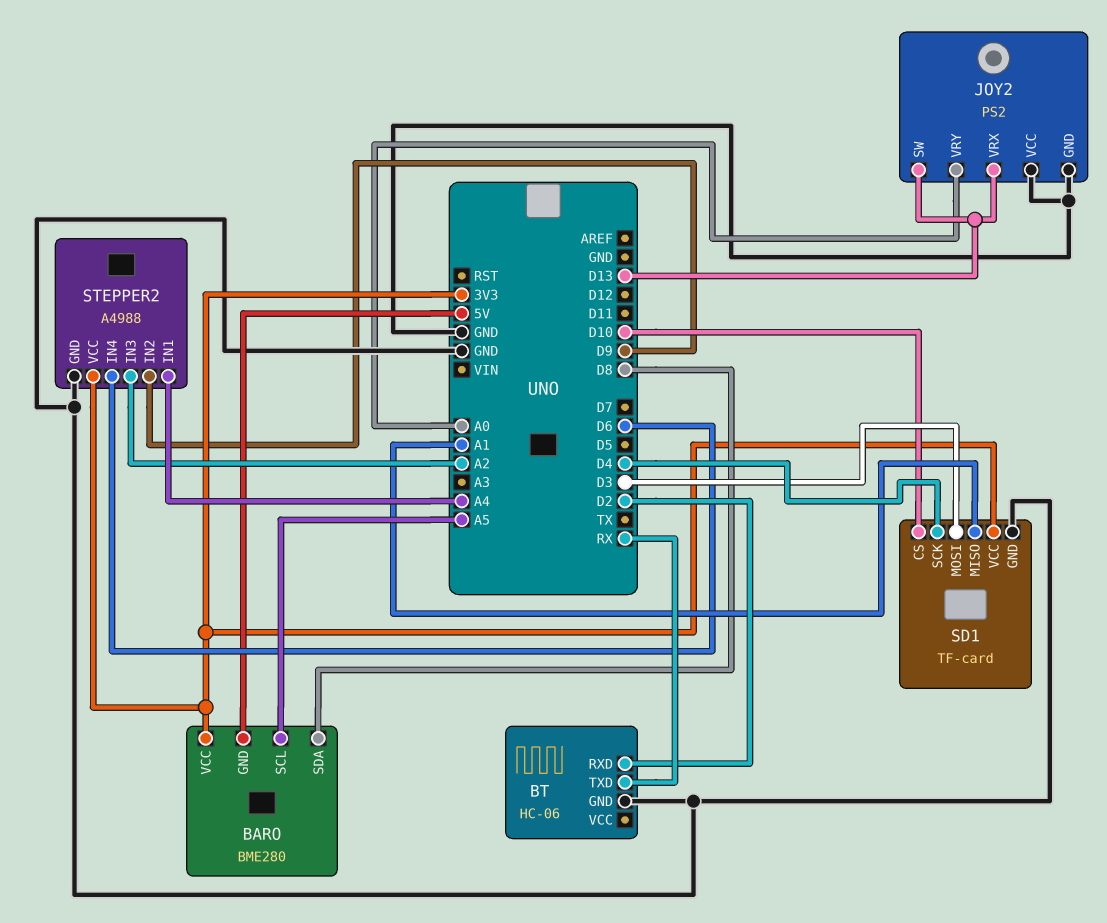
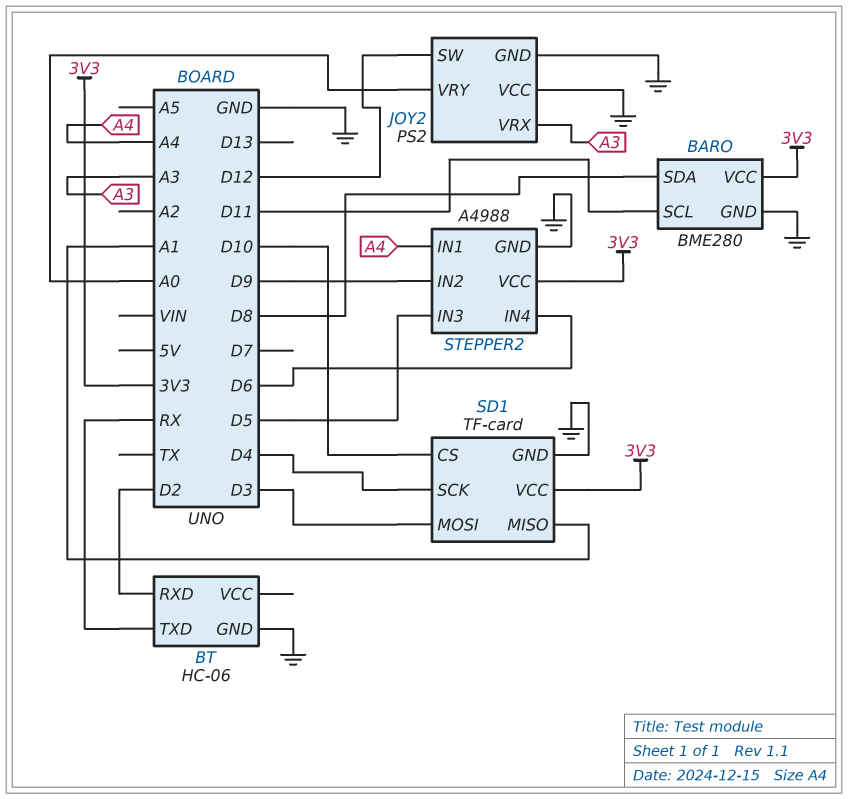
BARO pin GND: 5V -> GND
BARO pin SCL: A5 -> D11
JOY2 pin SW: D13 -> D12
JOY2 pin VRX: D13 -> A3
STEPPER2 pin IN3: A2 -> D5

